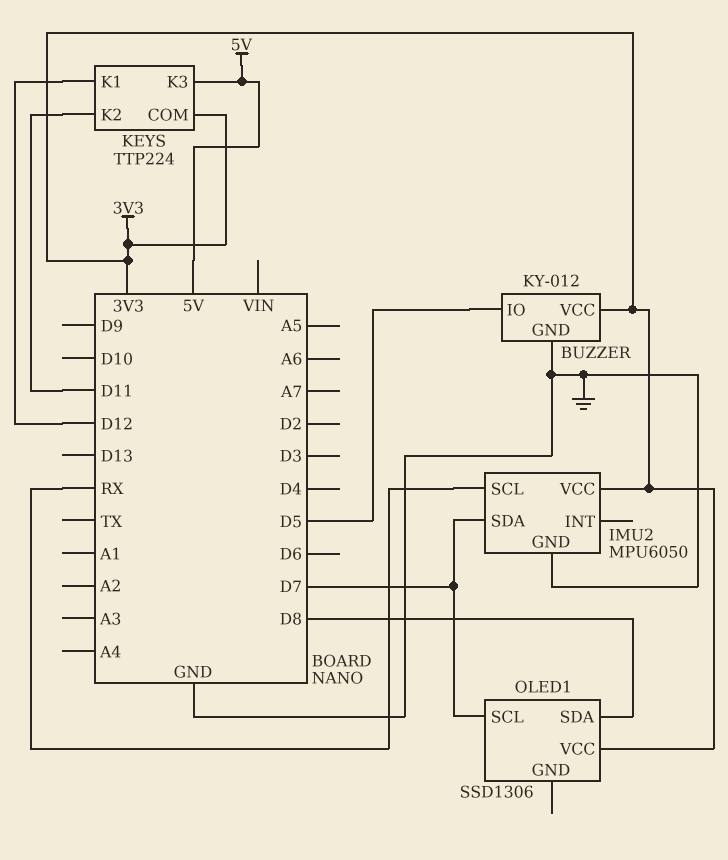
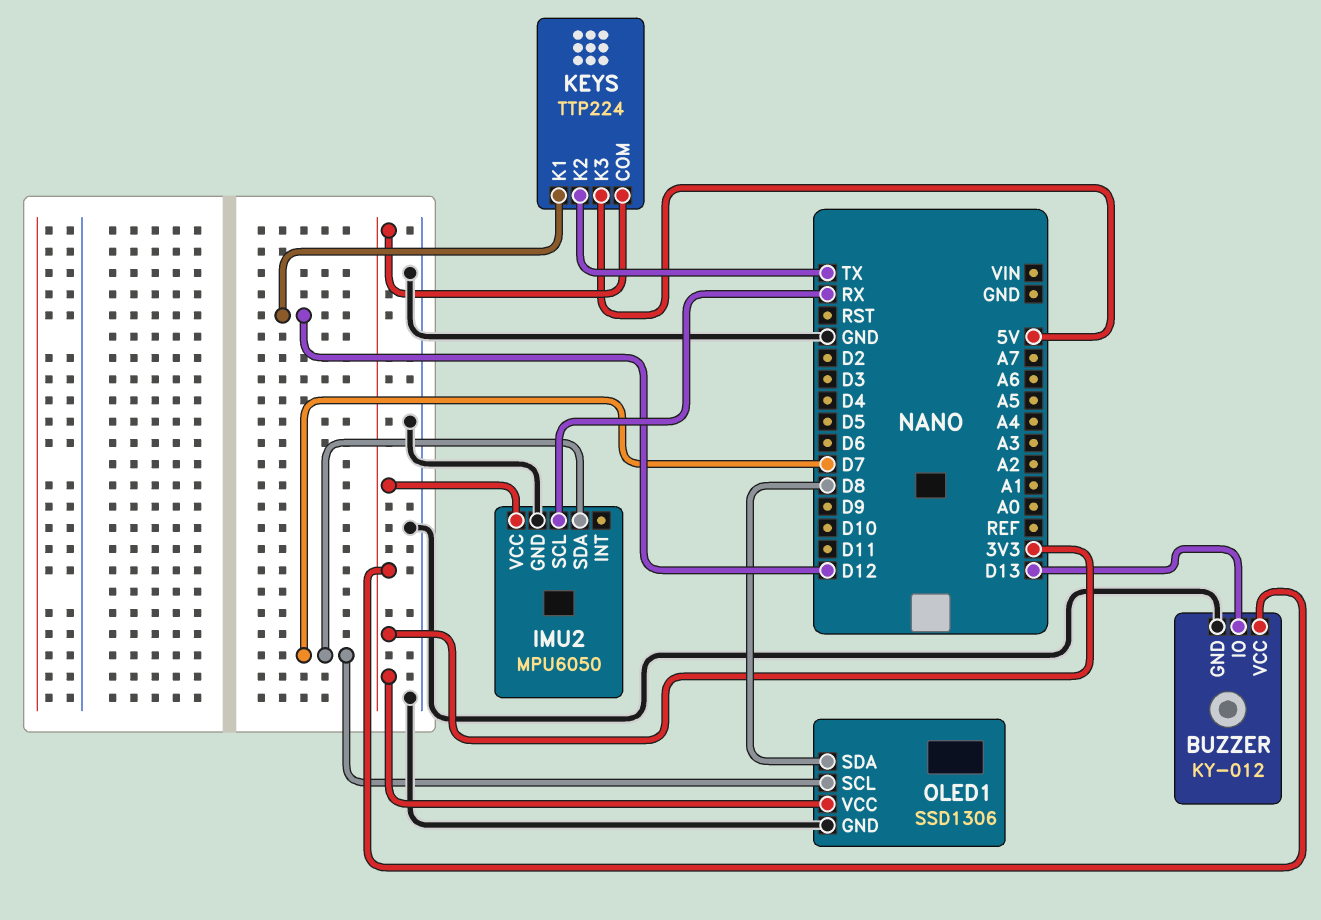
BUZZER pin IO: D5 -> D13
KEYS pin K2: D11 -> TX
OLED1 pin GND: none -> GND

